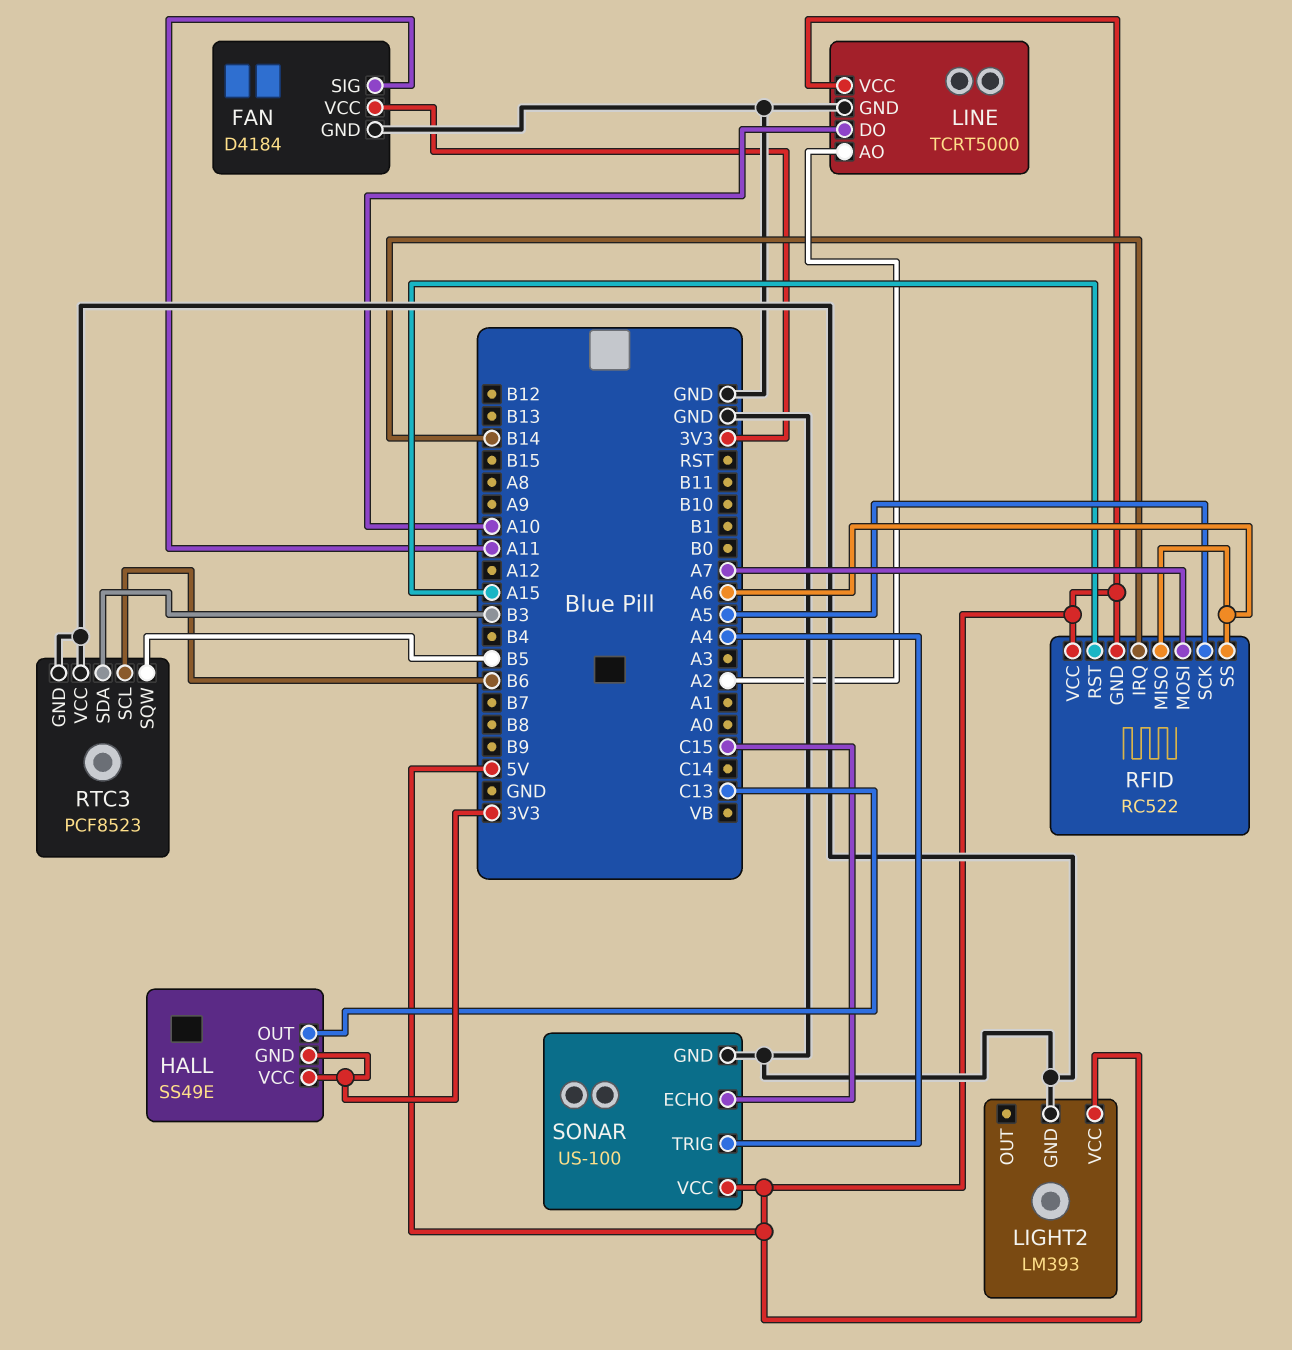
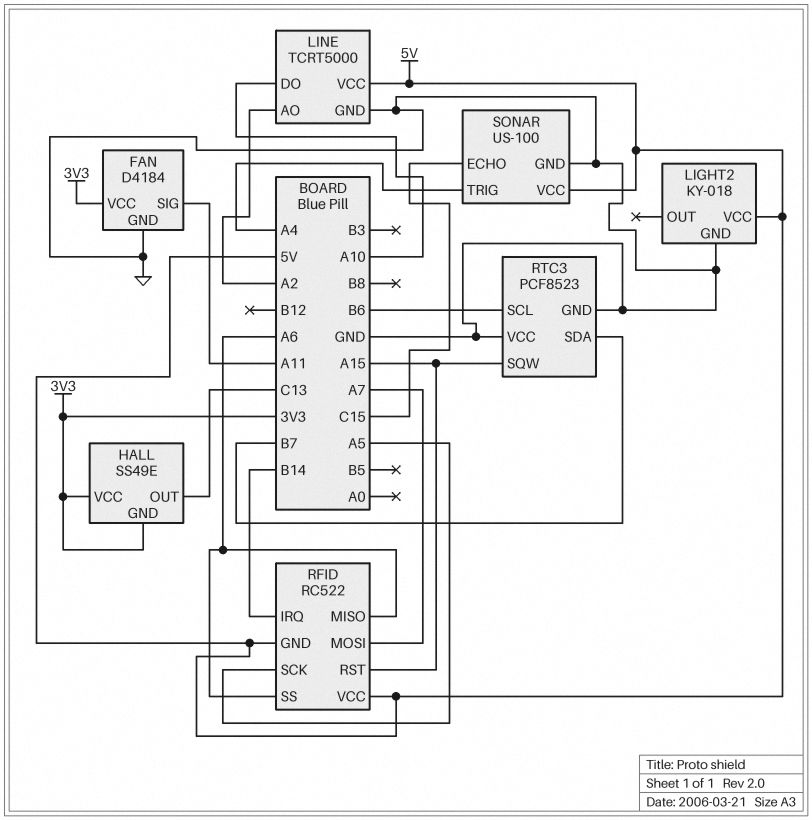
LIGHT2: LM393 -> KY-018
RTC3 pin SDA: B3 -> B7
RTC3 pin SQW: B5 -> A15

